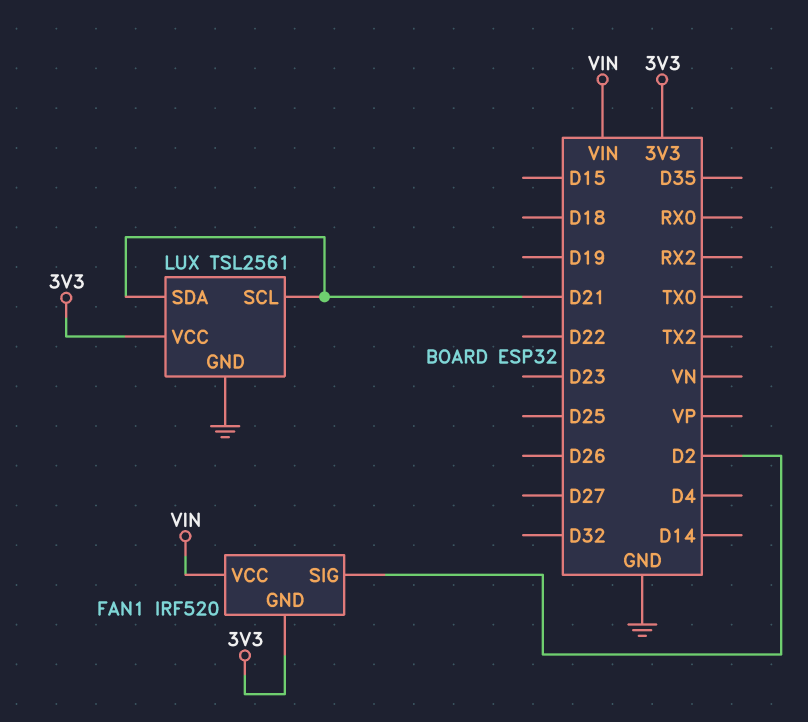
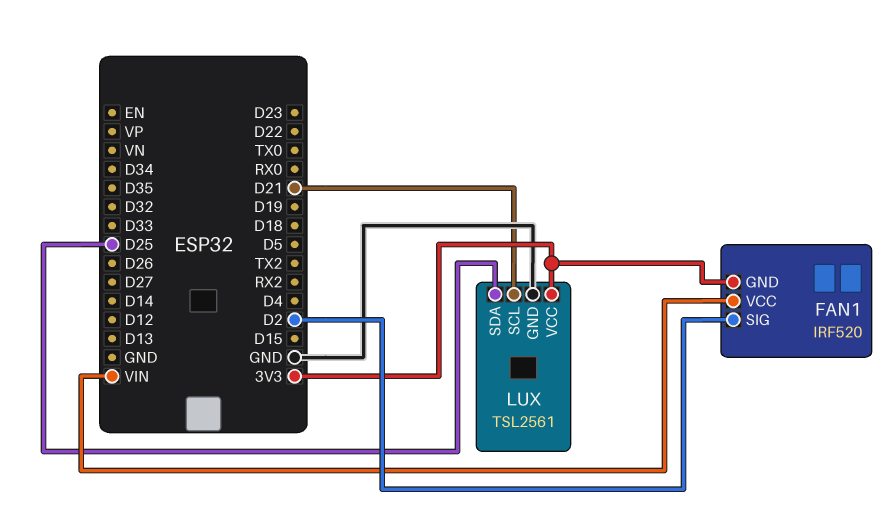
LUX pin SDA: D21 -> D25

